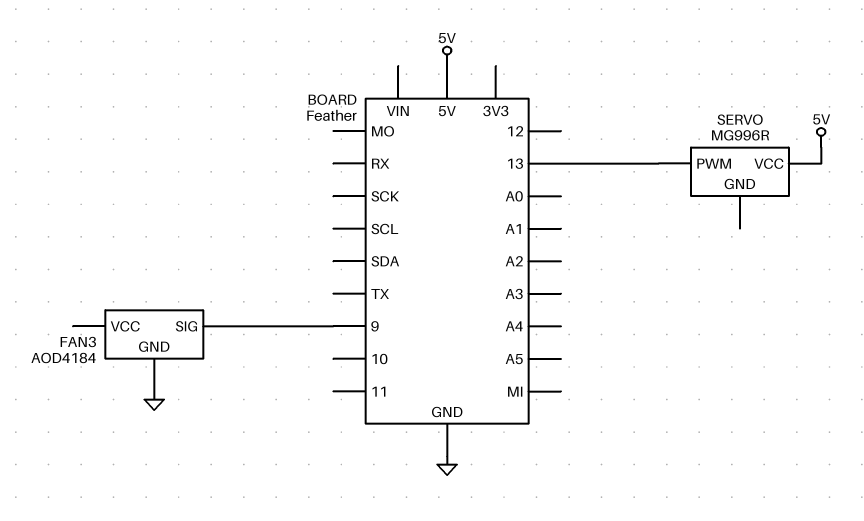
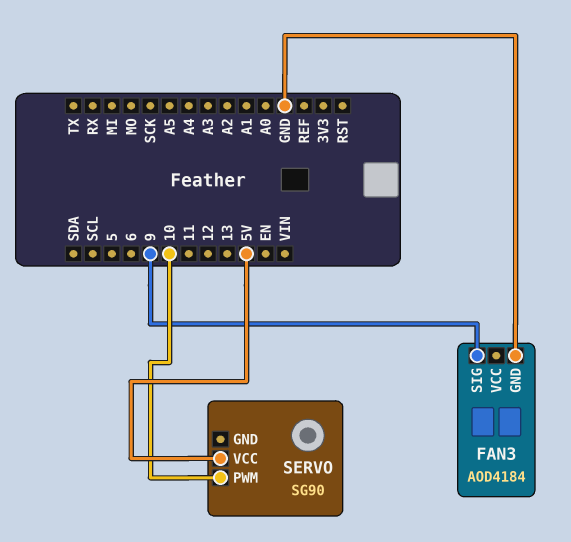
SERVO: MG996R -> SG90
SERVO pin PWM: 13 -> 10

